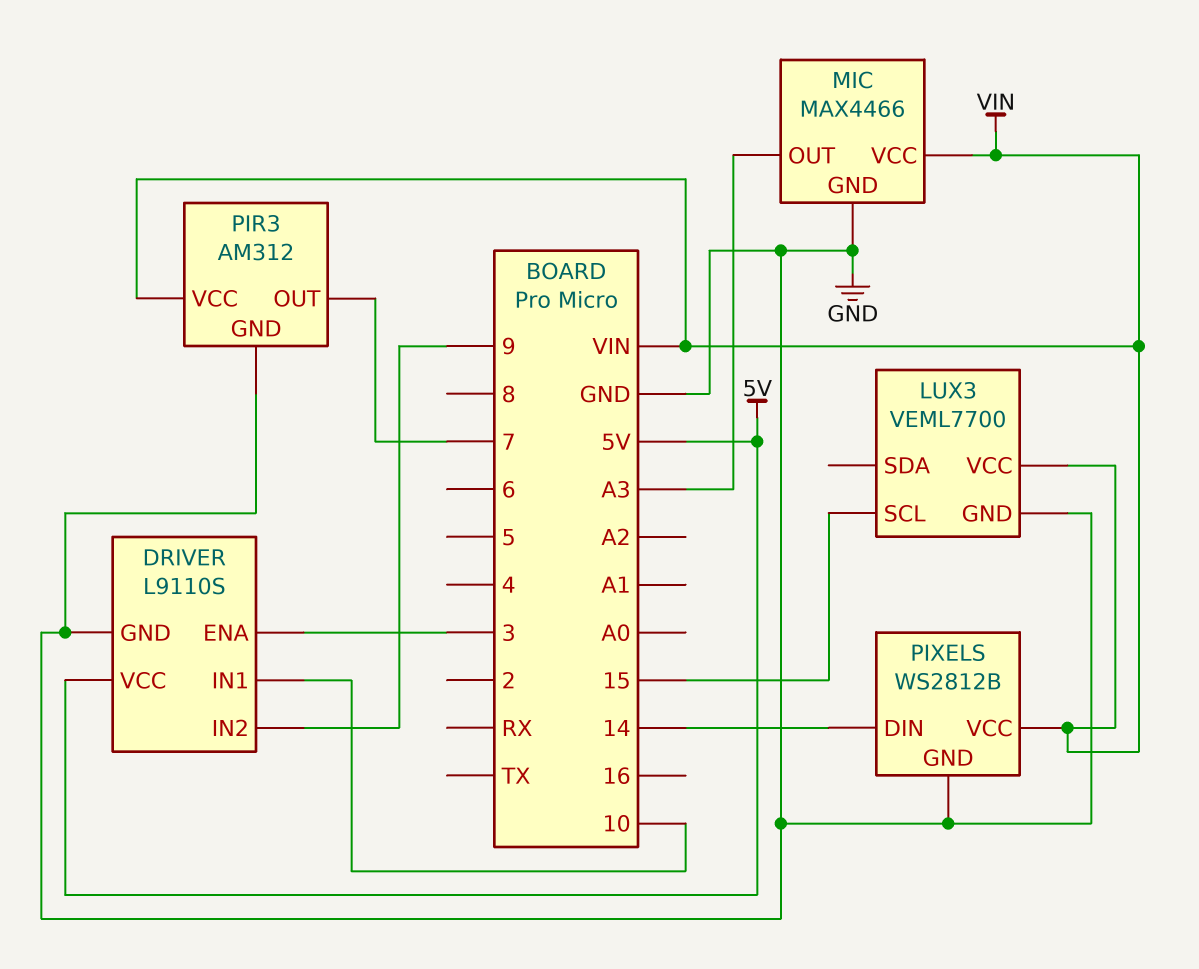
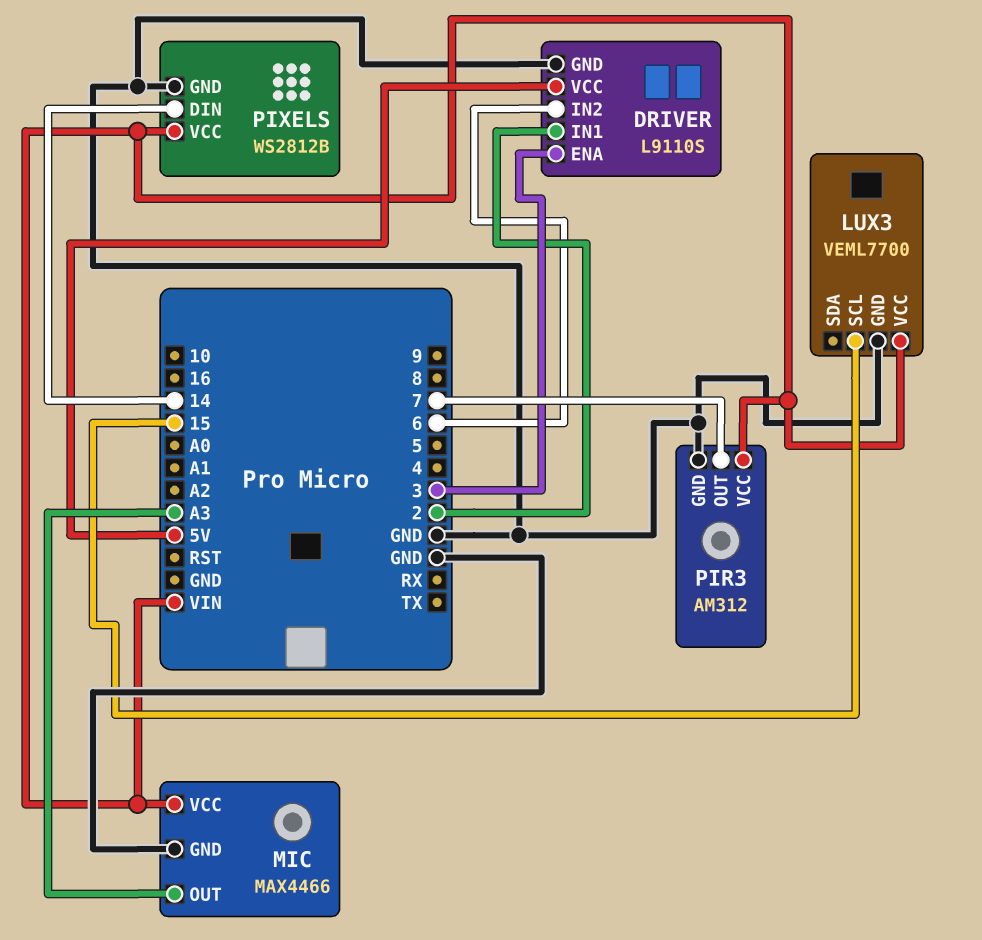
DRIVER pin IN1: 10 -> 2
DRIVER pin IN2: 9 -> 6

